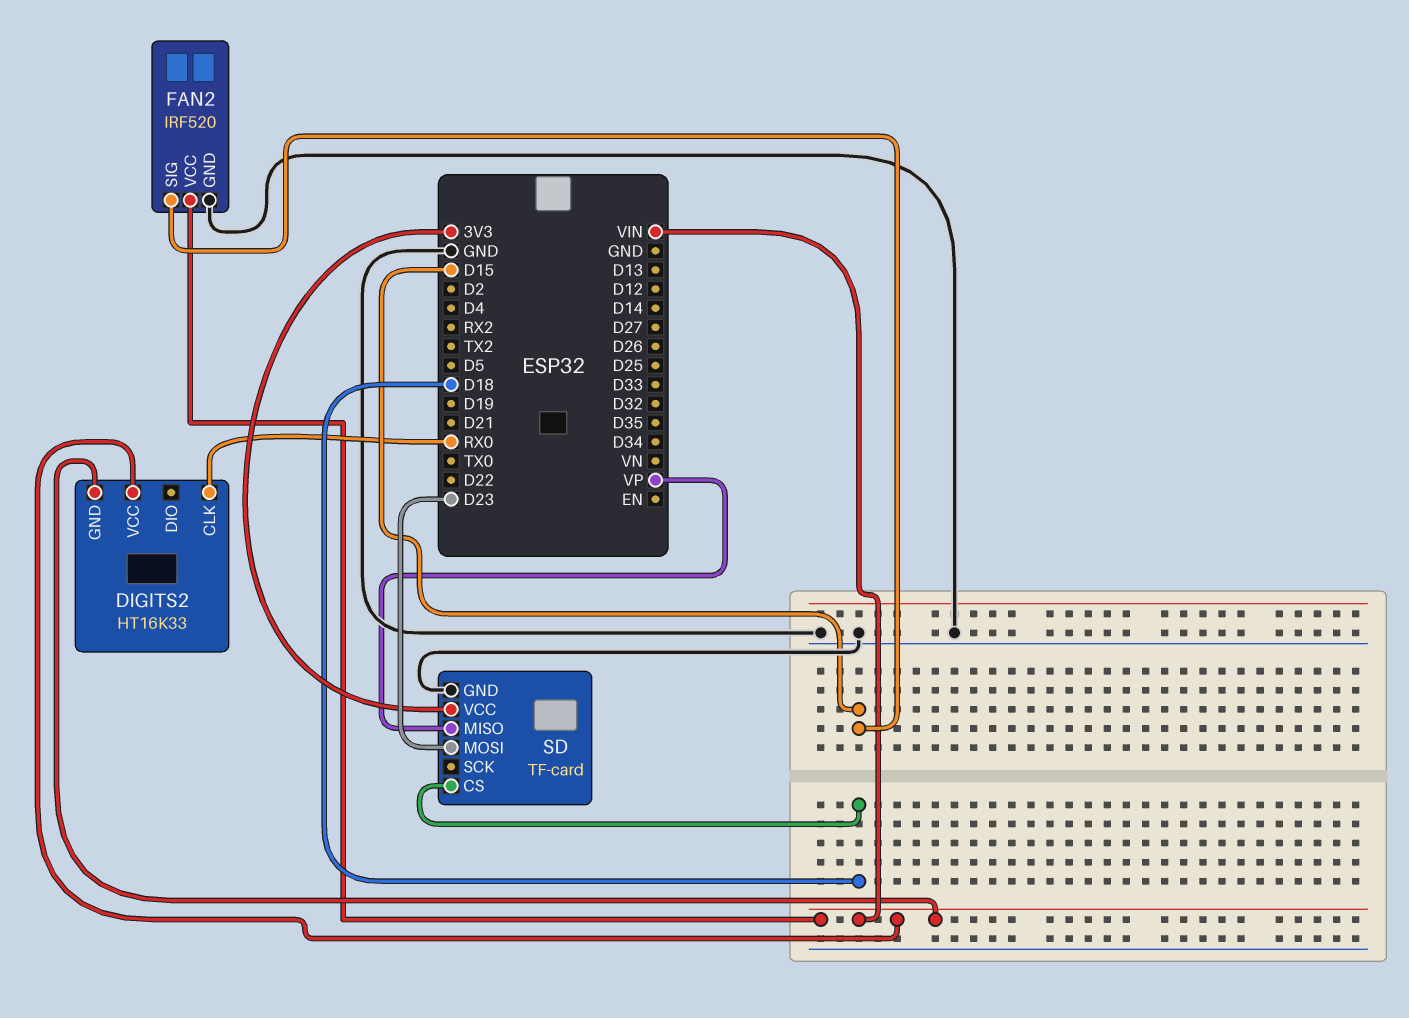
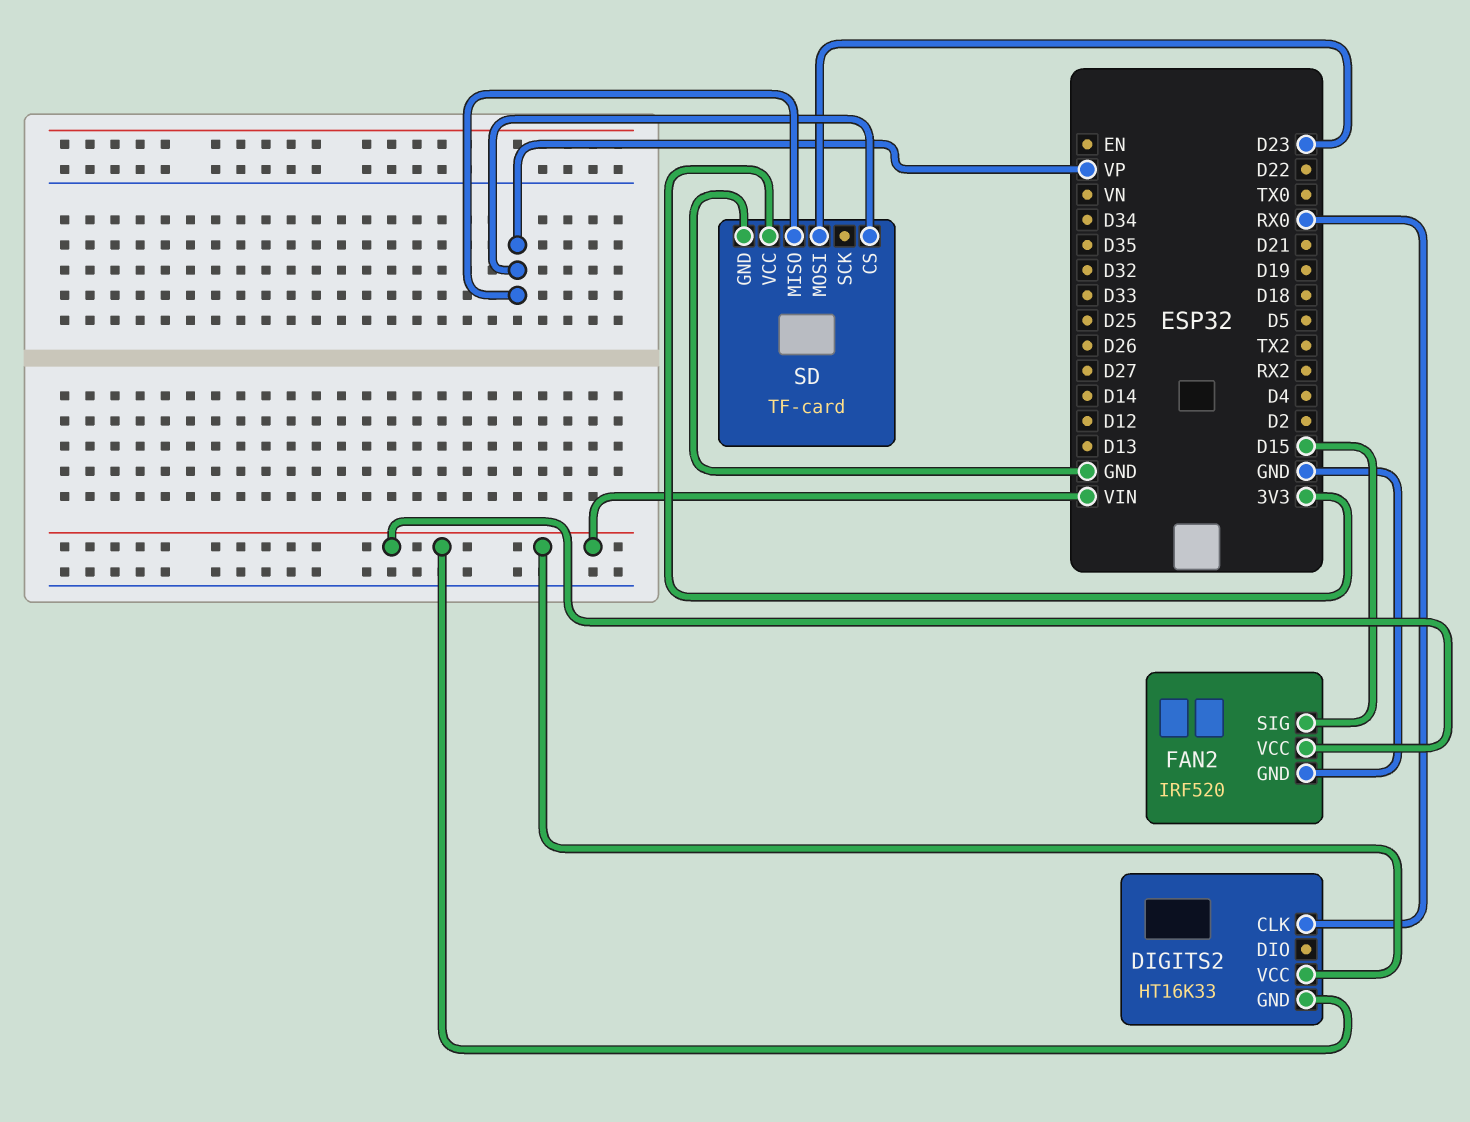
SD pin CS: D18 -> VP

